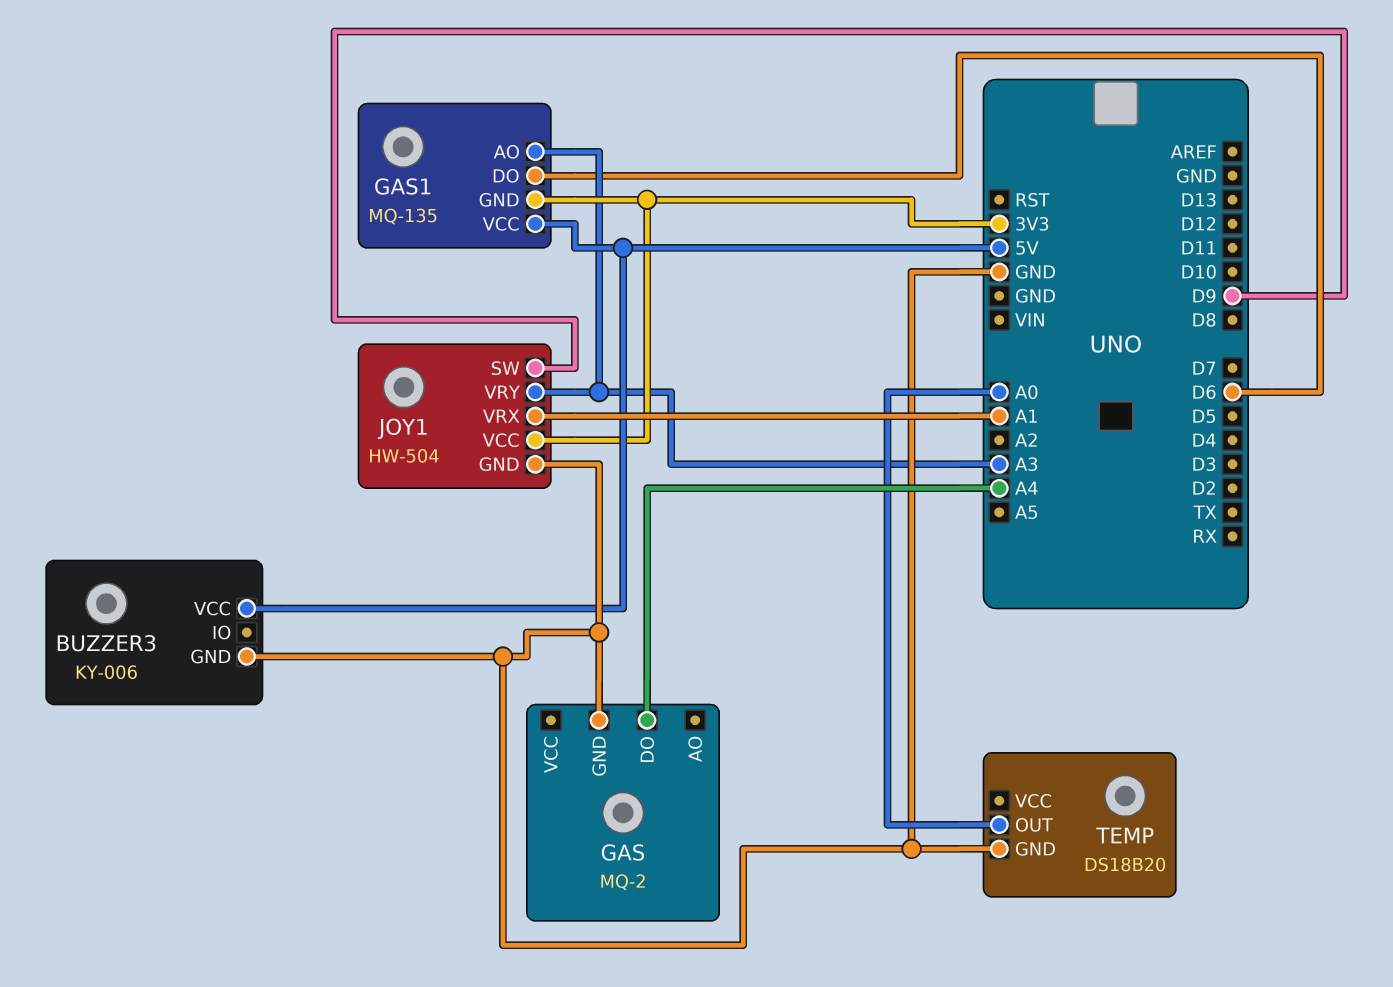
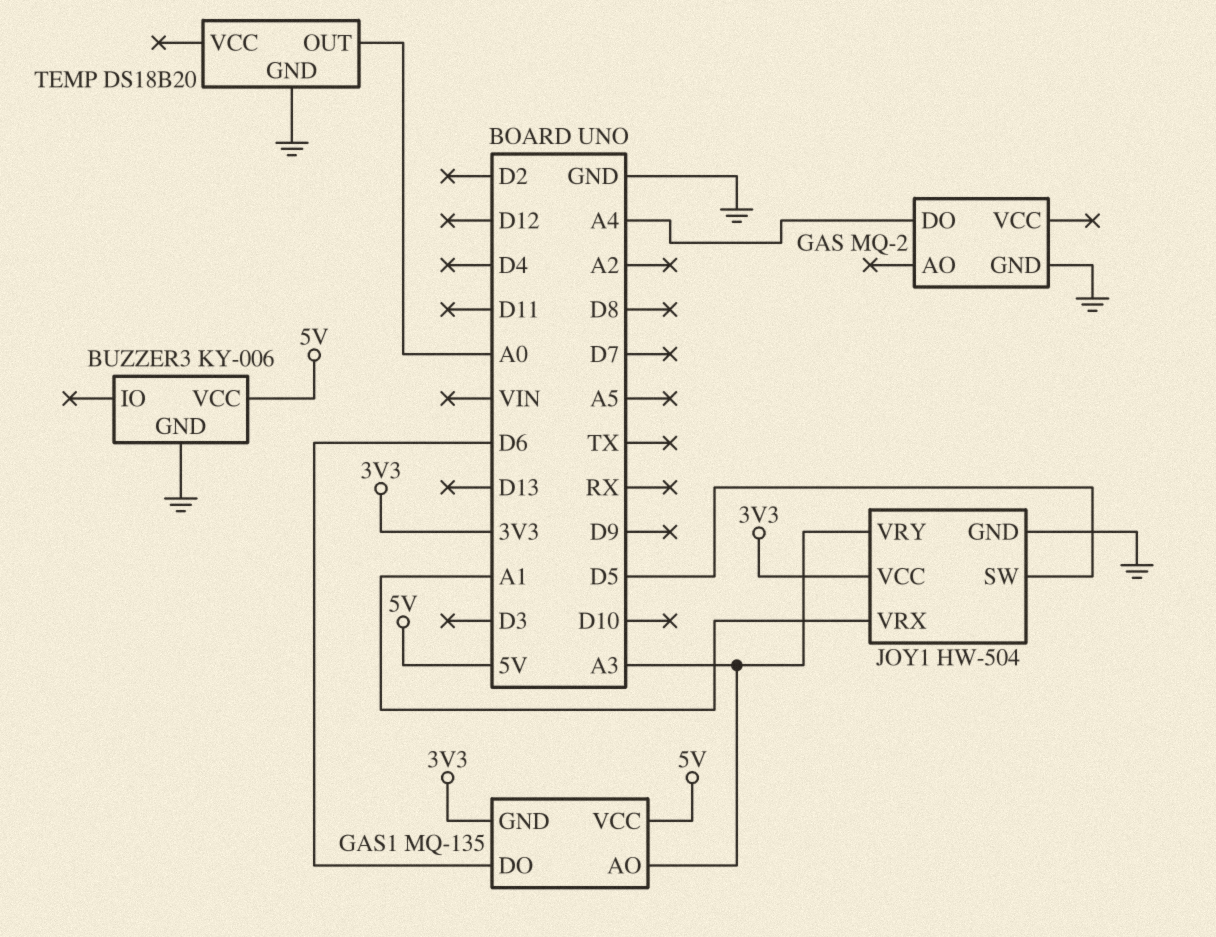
JOY1 pin SW: D9 -> D5

